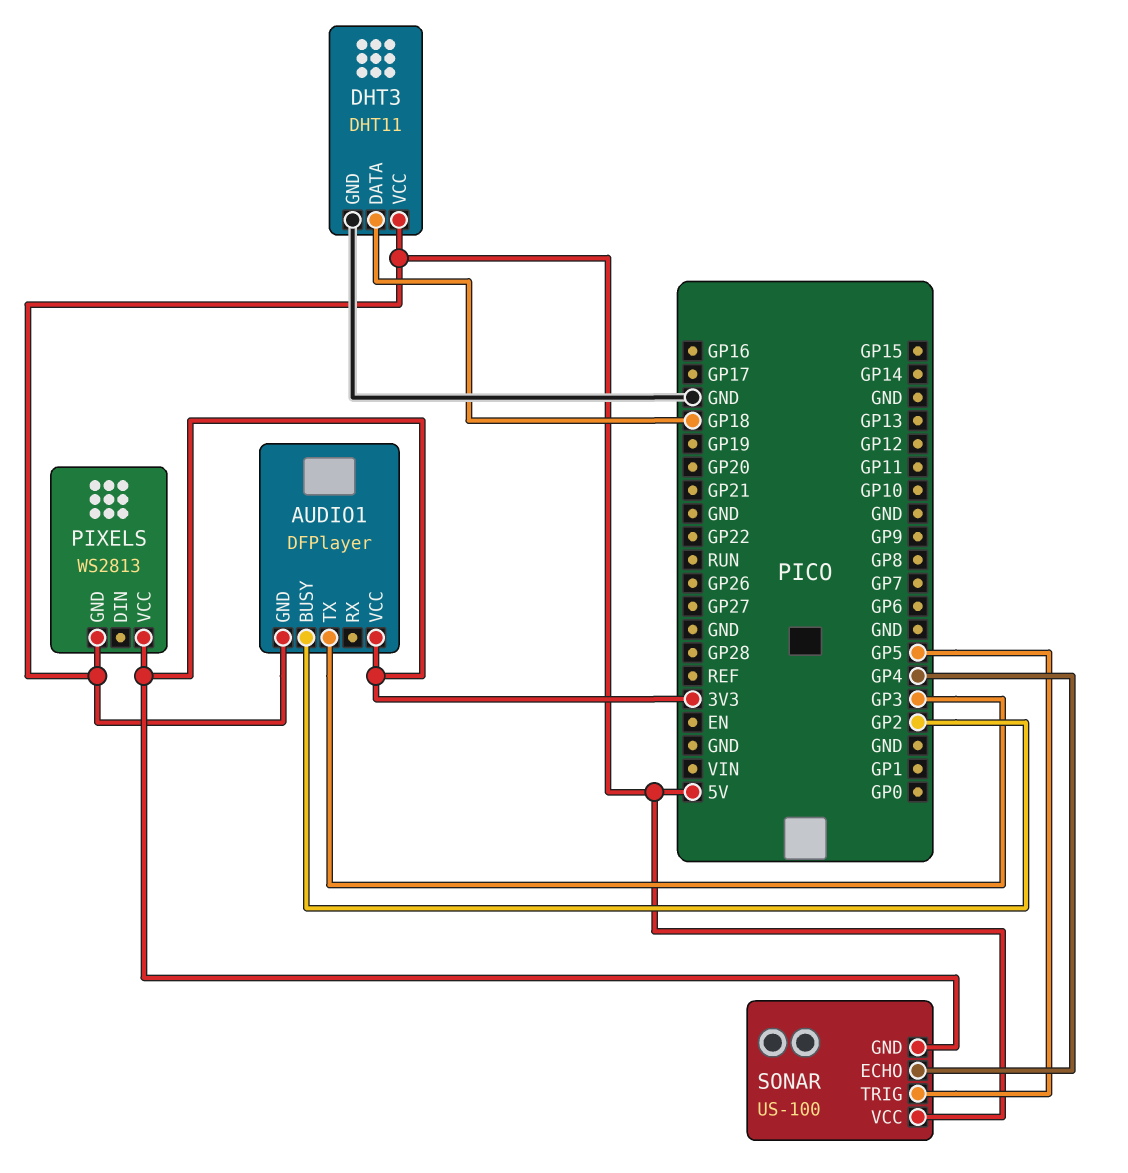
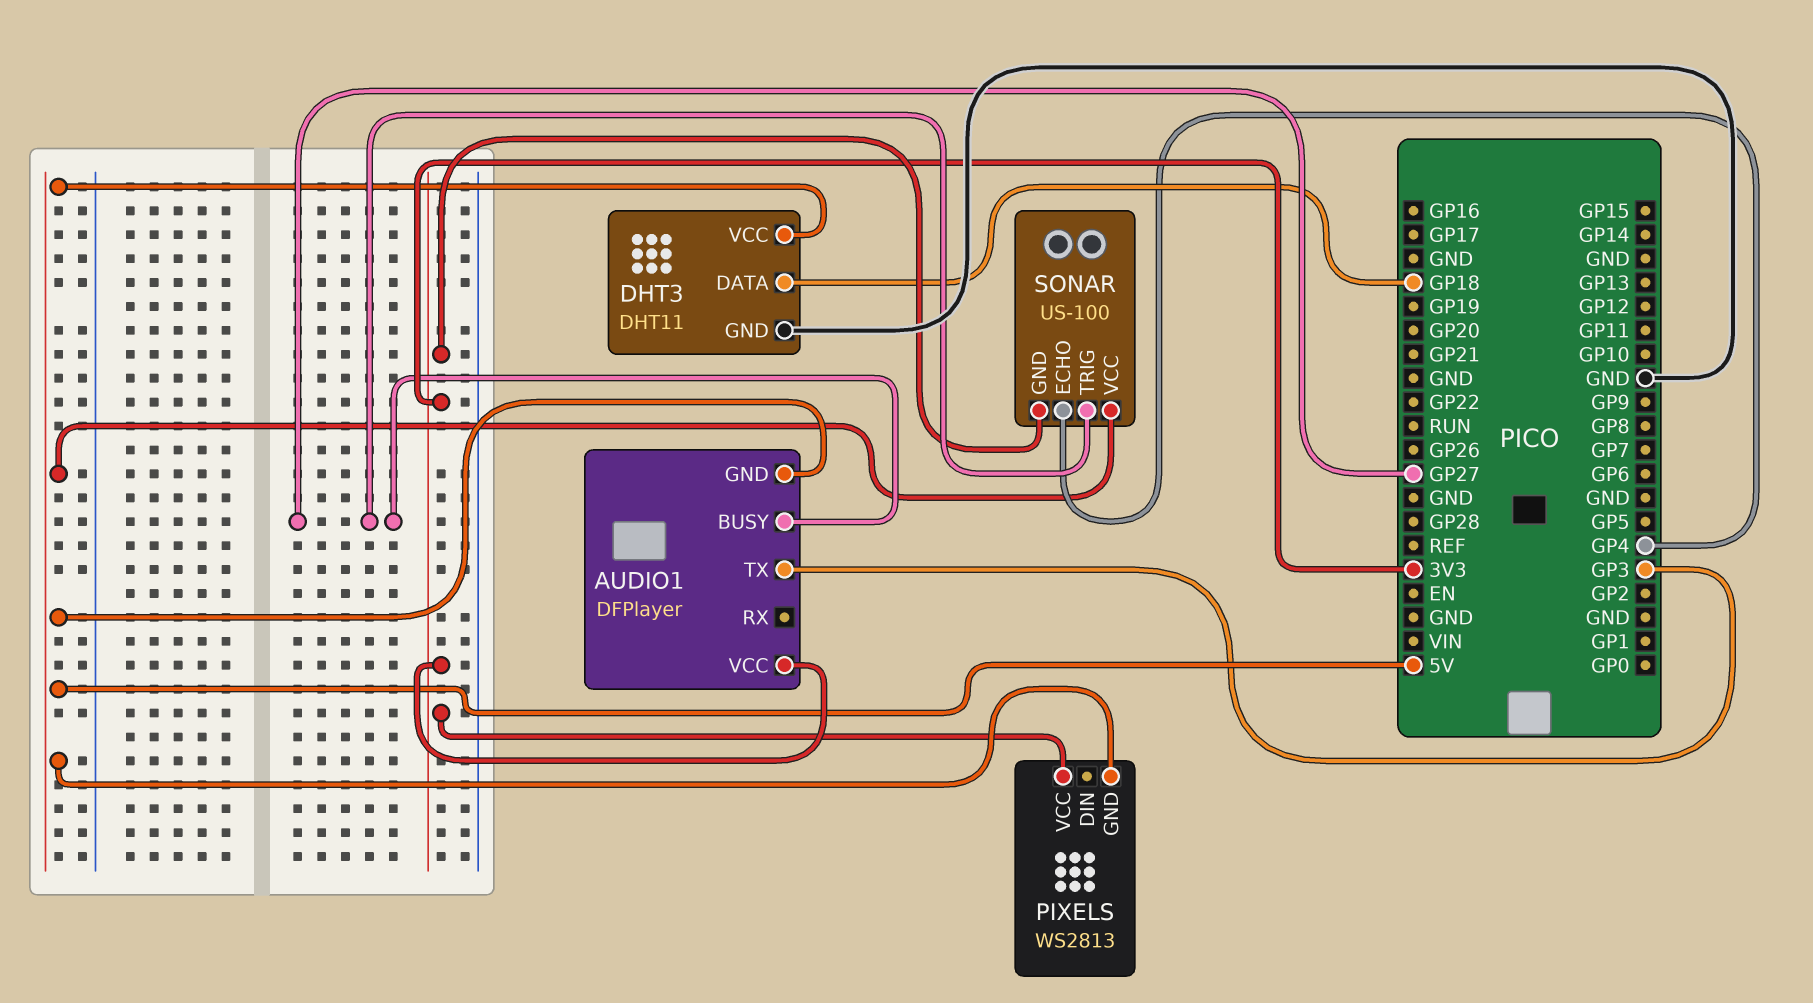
AUDIO1 pin BUSY: GP2 -> GP27
SONAR pin TRIG: GP5 -> GP27

